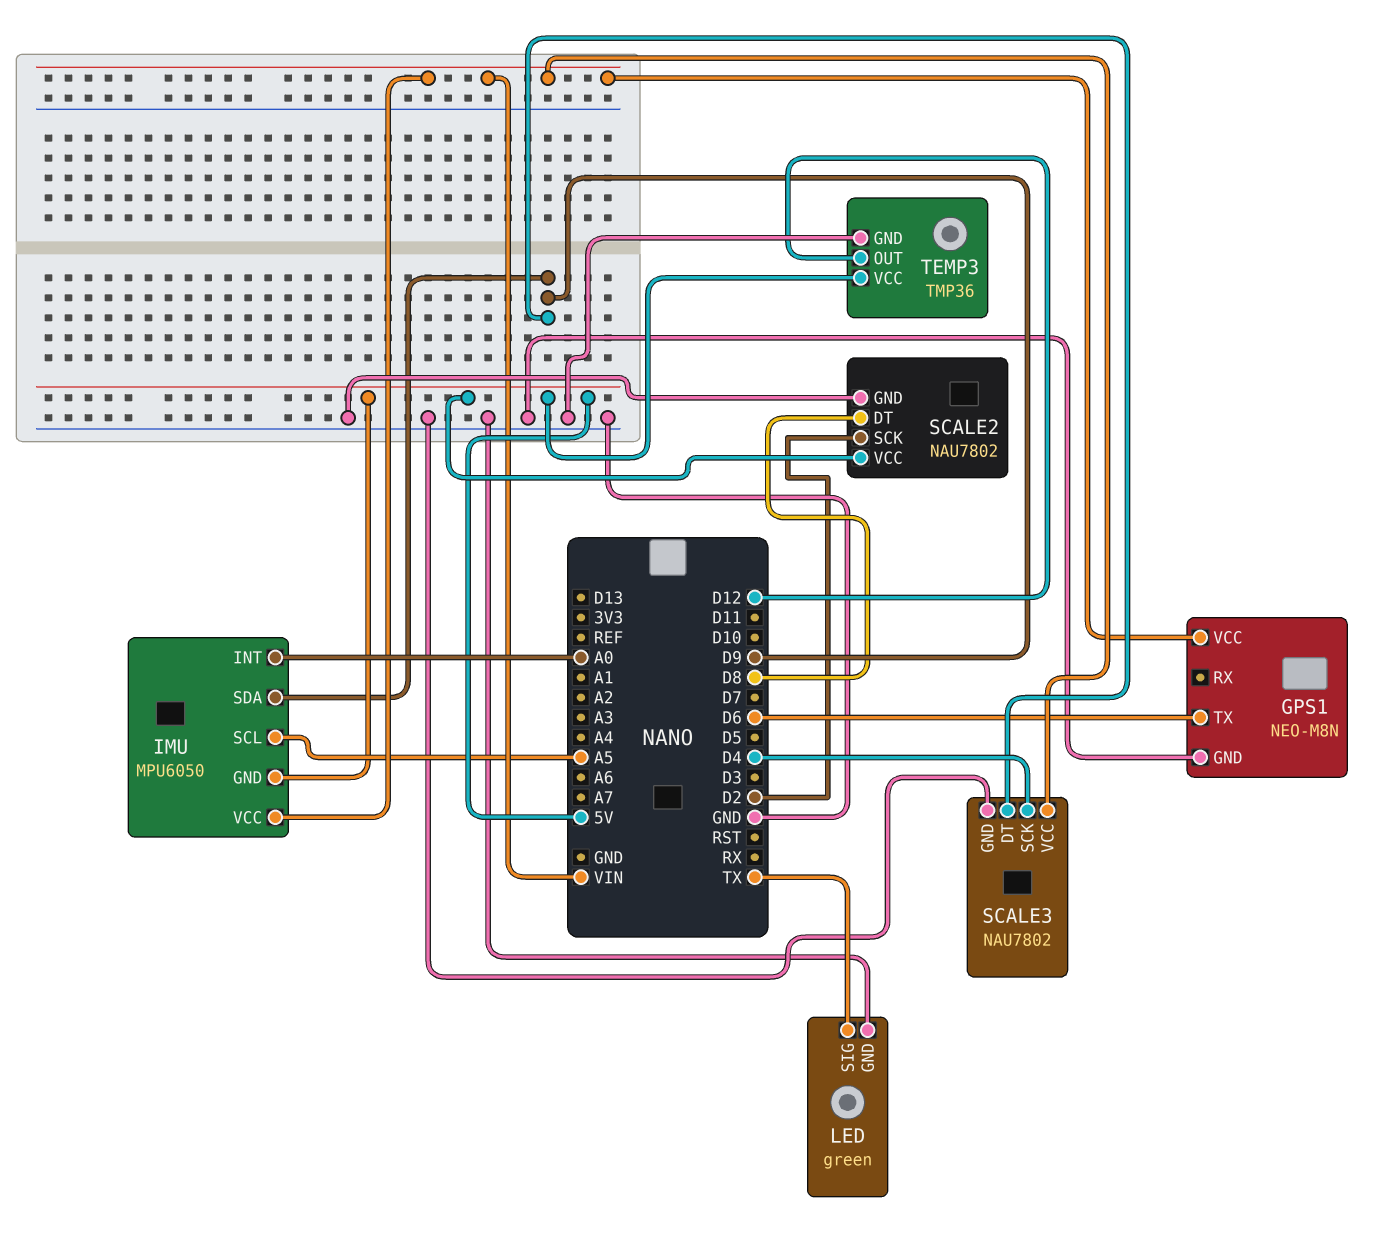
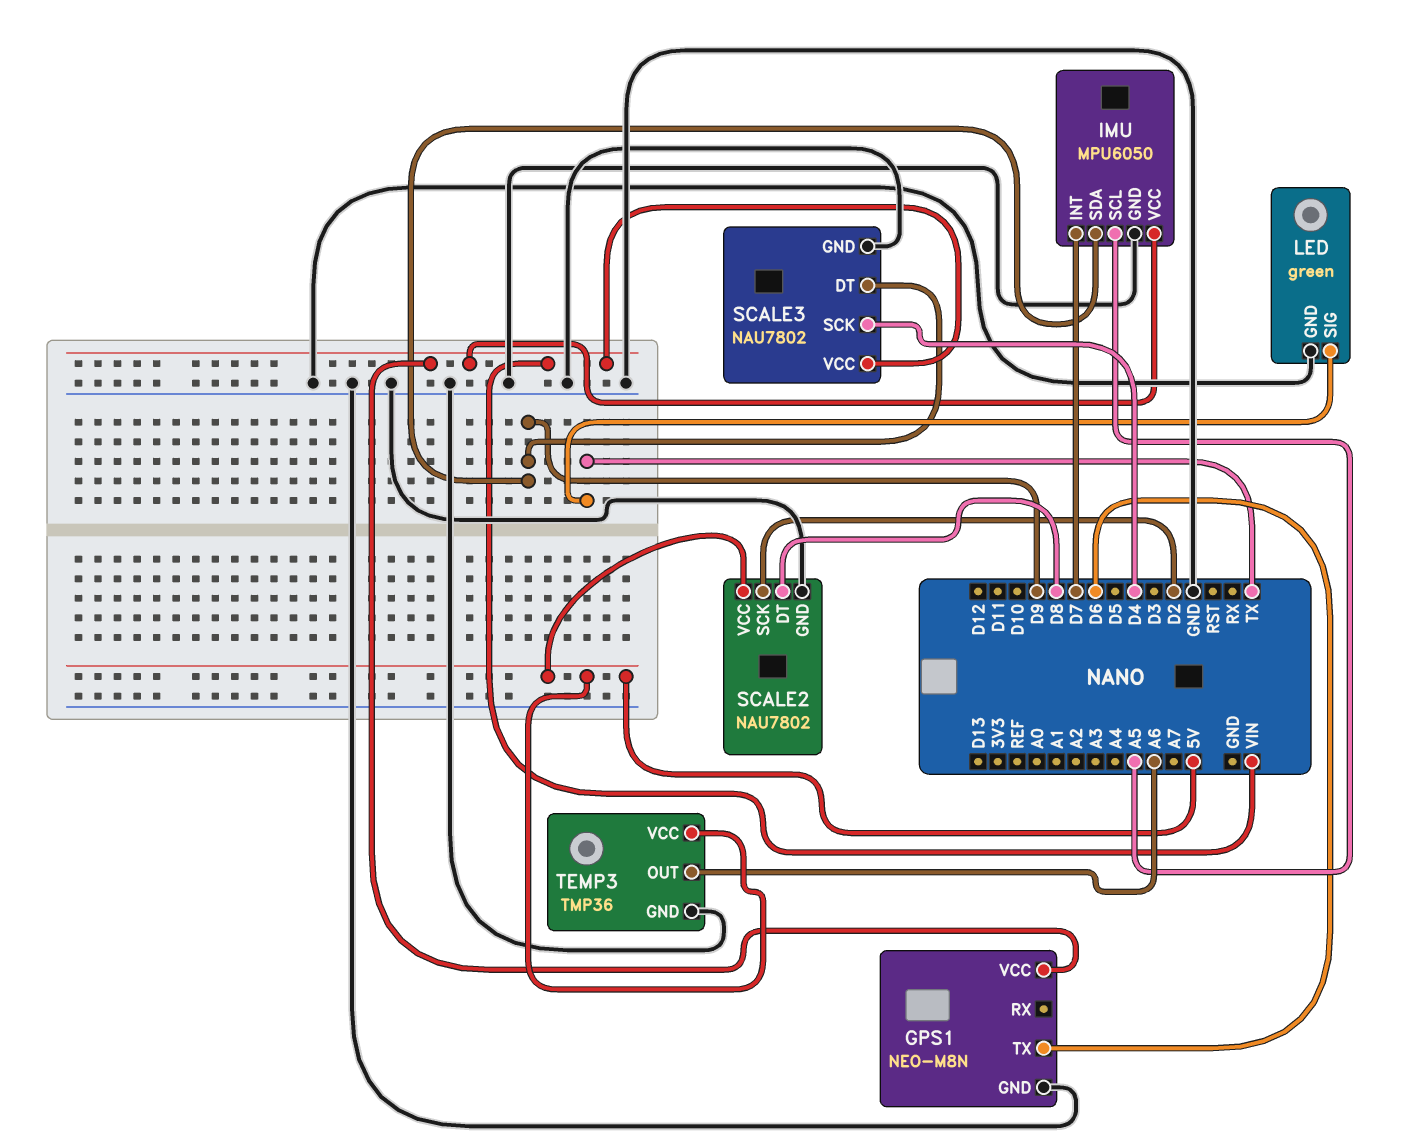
IMU pin GND: 5V -> GND
IMU pin INT: A0 -> D7
TEMP3 pin OUT: D12 -> A6

